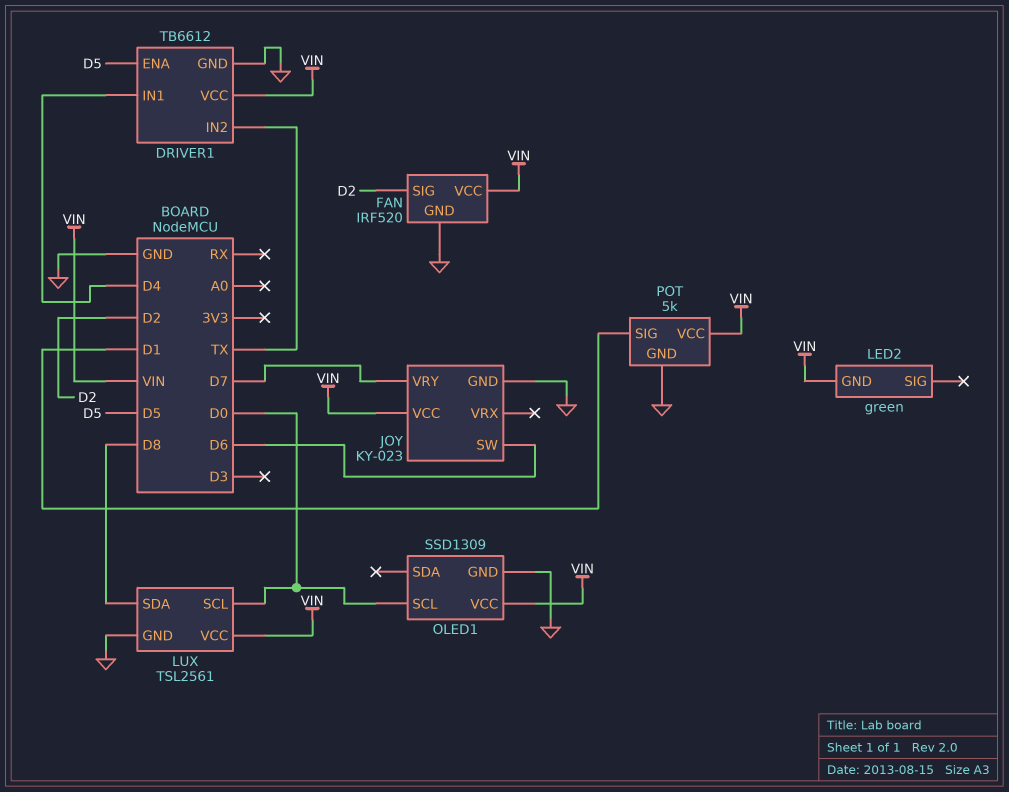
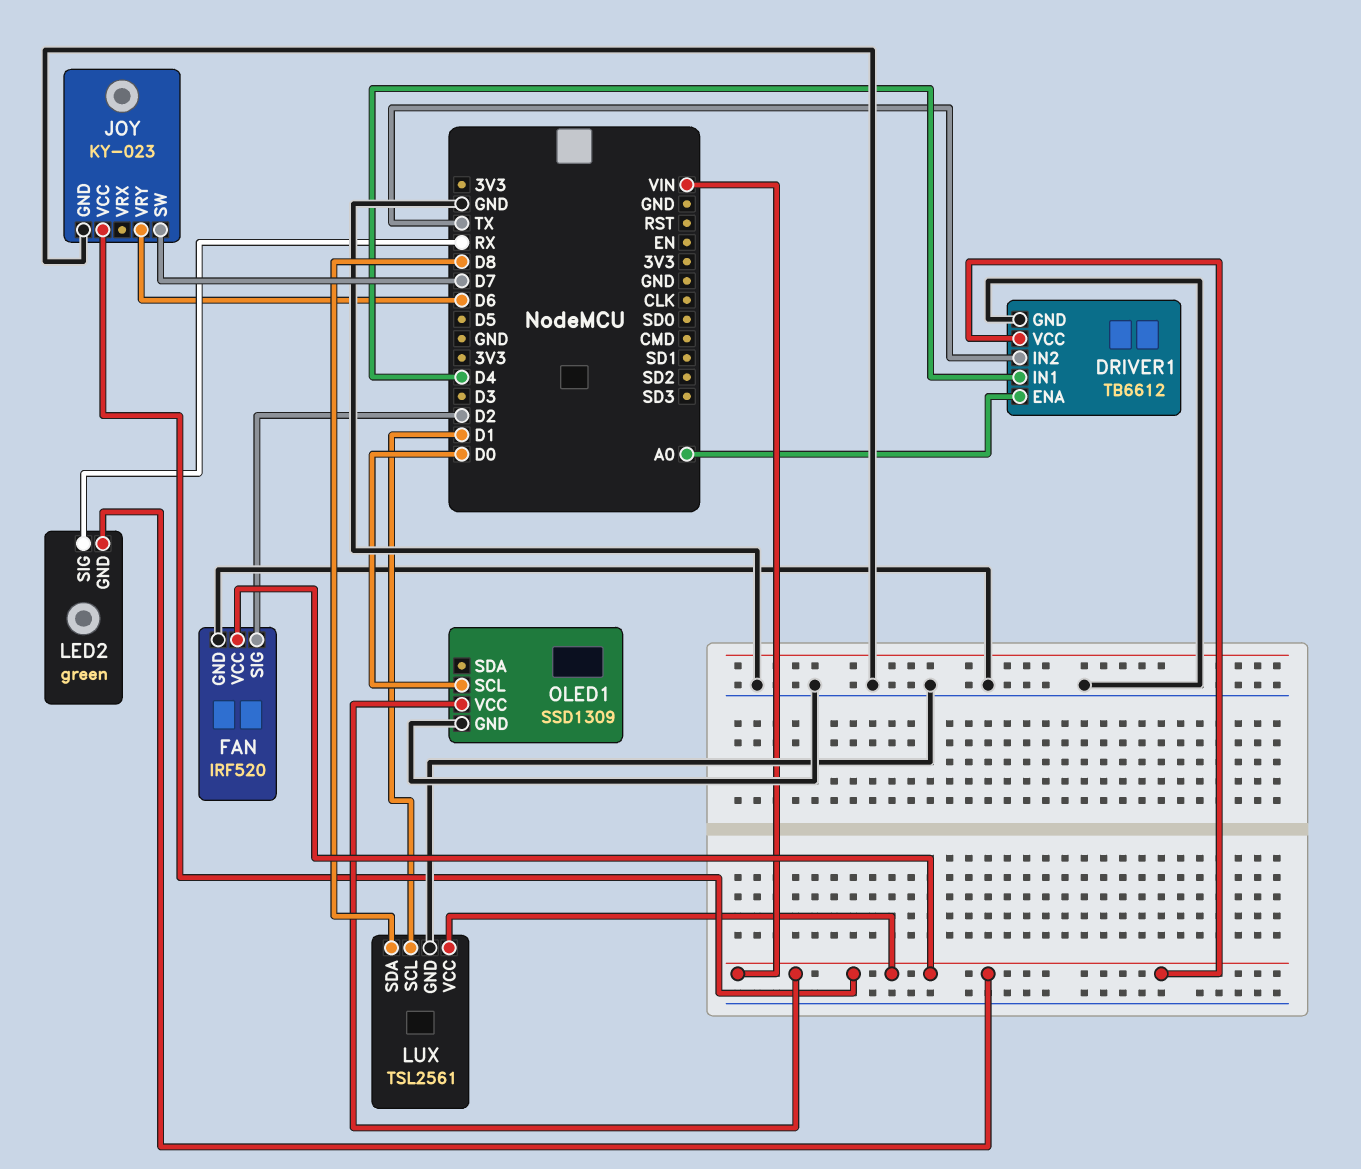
DRIVER1 pin ENA: D5 -> A0
JOY pin SW: D6 -> D7
JOY pin VRY: D7 -> D6
LED2 pin SIG: none -> RX
LUX pin SCL: D0 -> D1
POT: 5k -> none
POT pin GND: GND -> none
POT pin SIG: D1 -> none
POT pin VCC: VIN -> none

